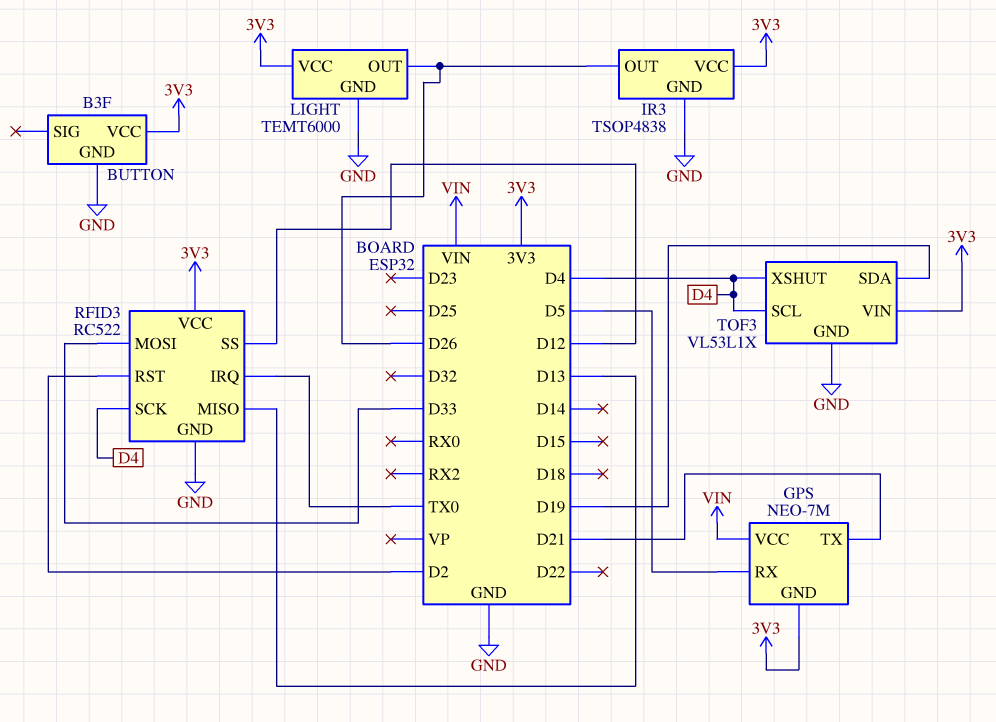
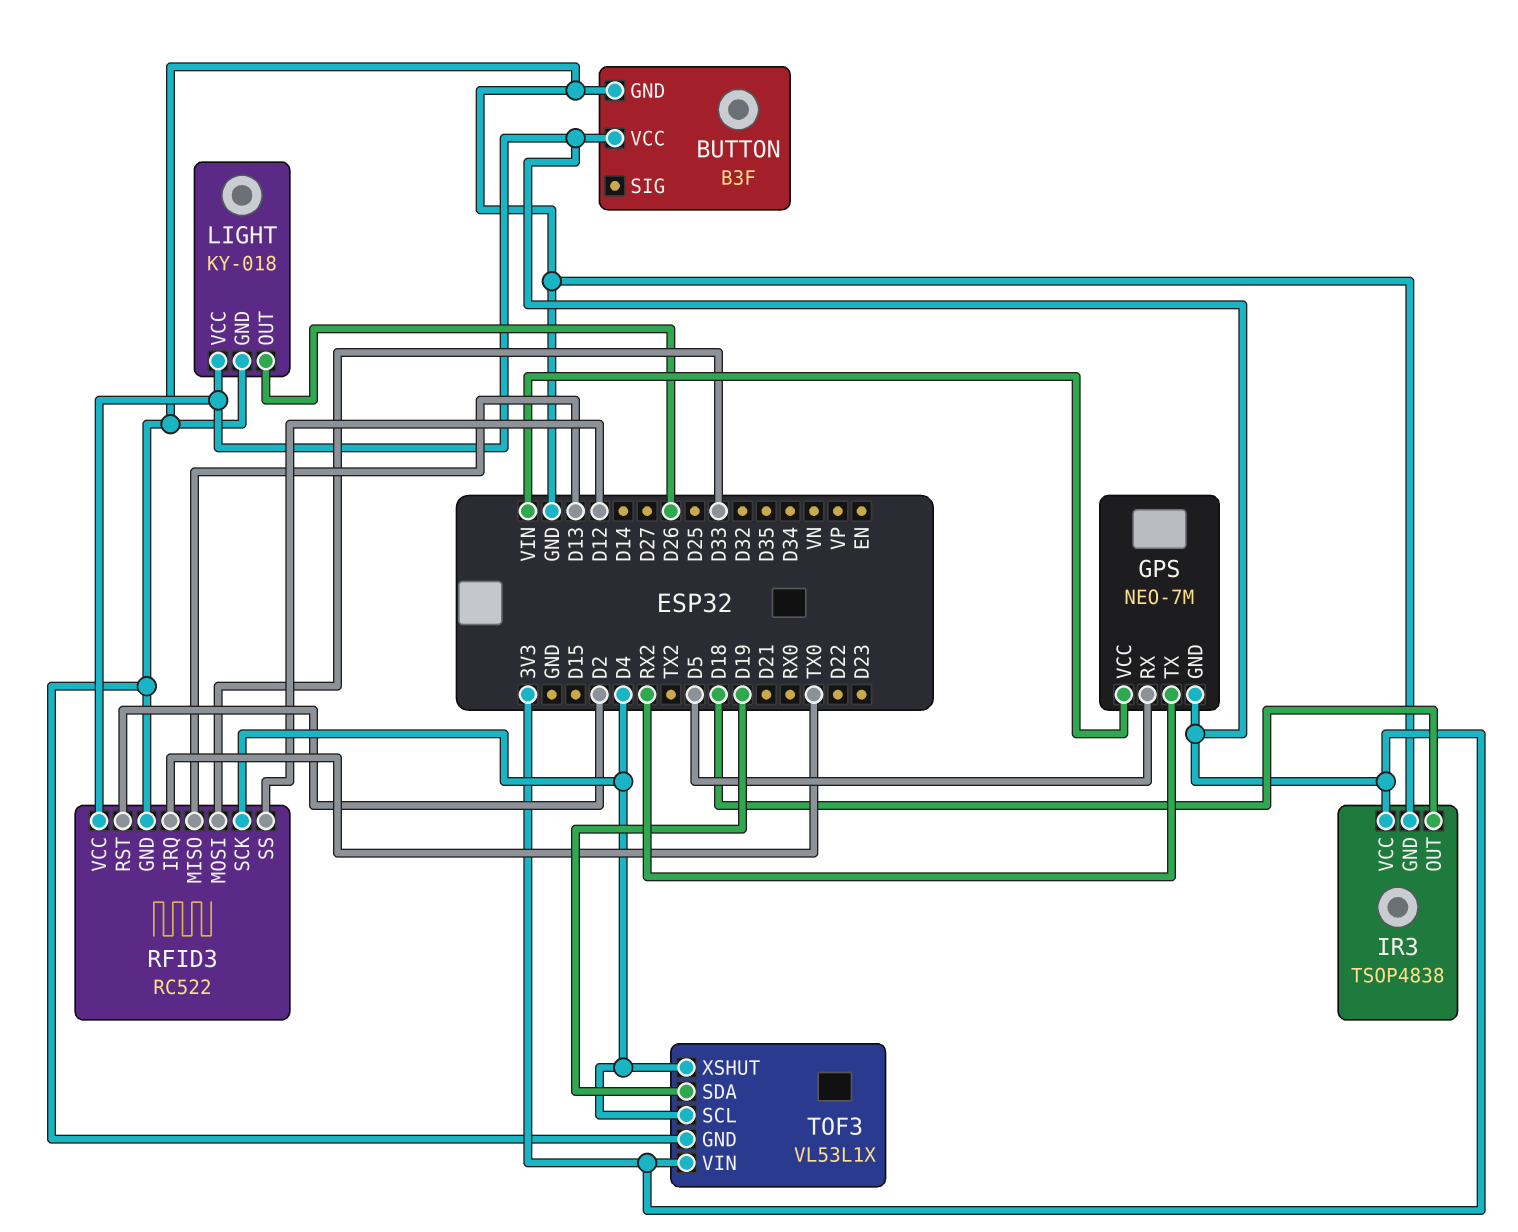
GPS pin TX: D21 -> RX2
IR3 pin OUT: D26 -> D18
LIGHT: TEMT6000 -> KY-018

